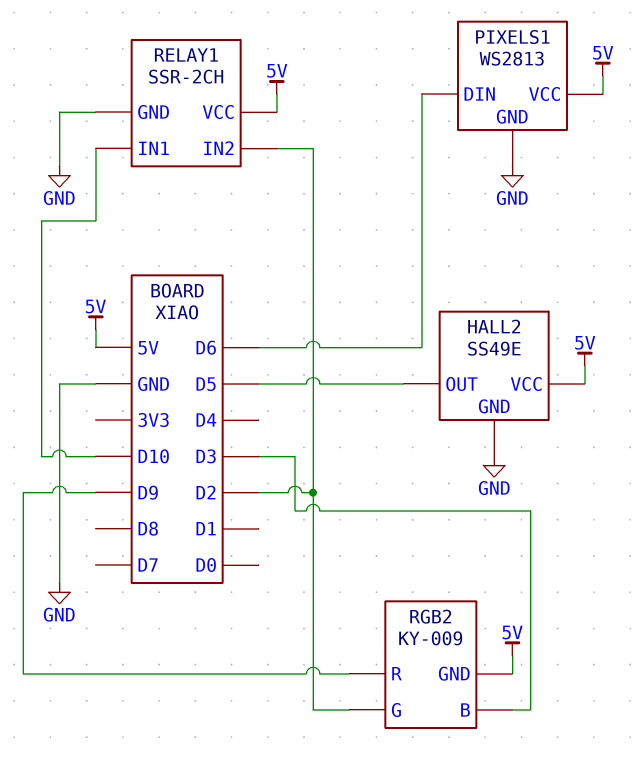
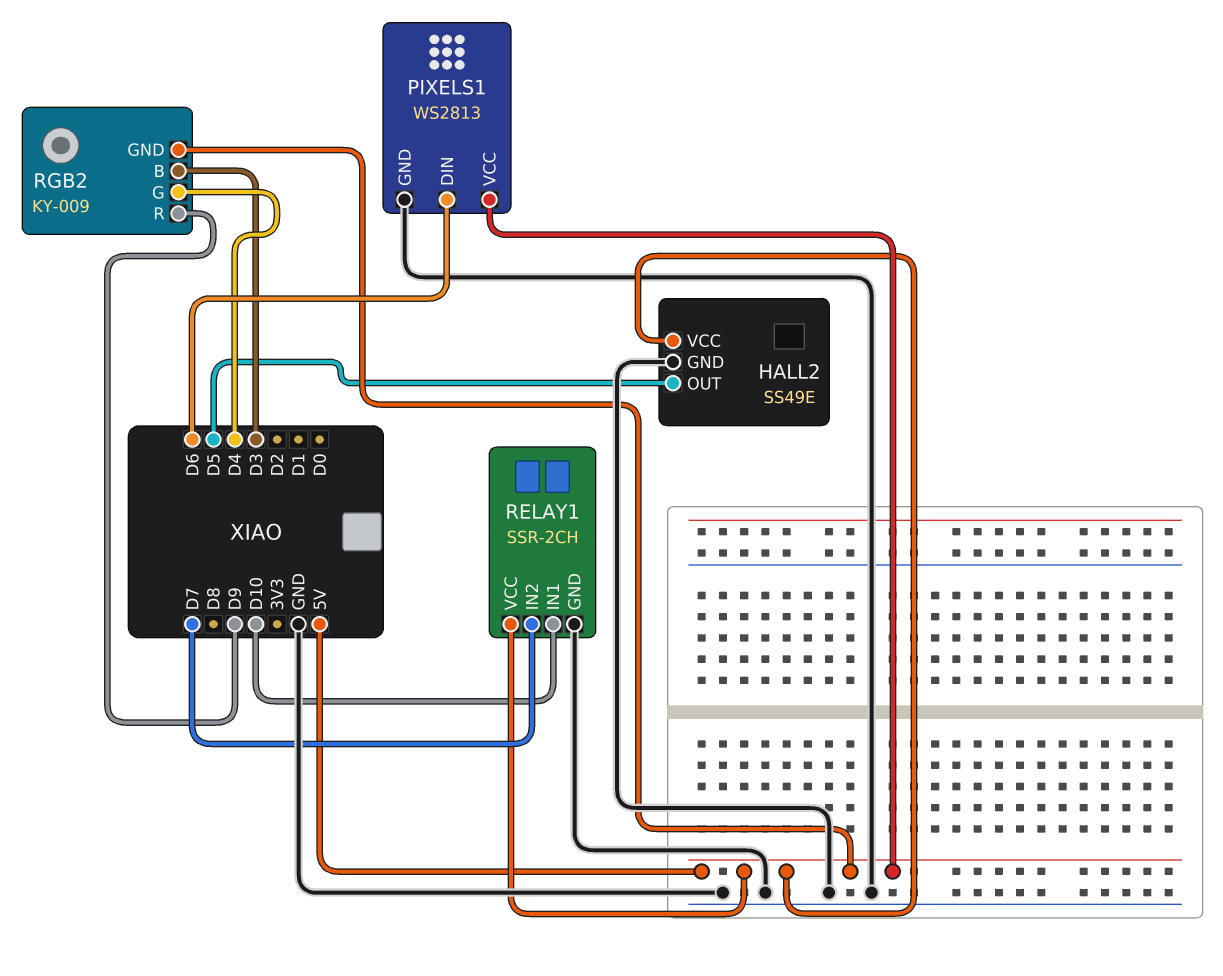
RELAY1 pin IN2: D2 -> D7
RGB2 pin G: D2 -> D4

